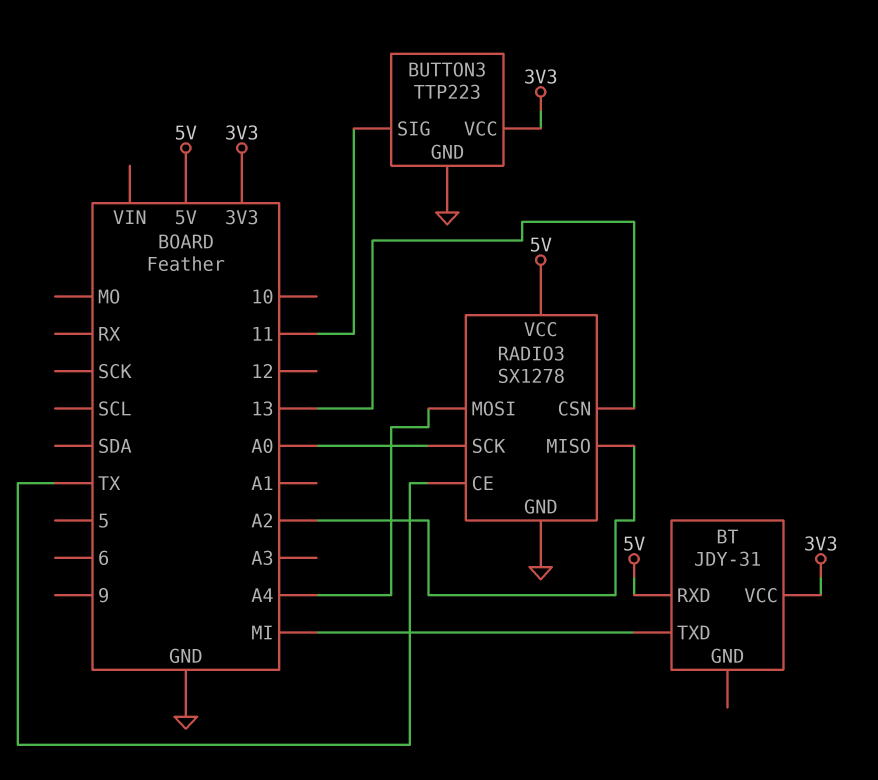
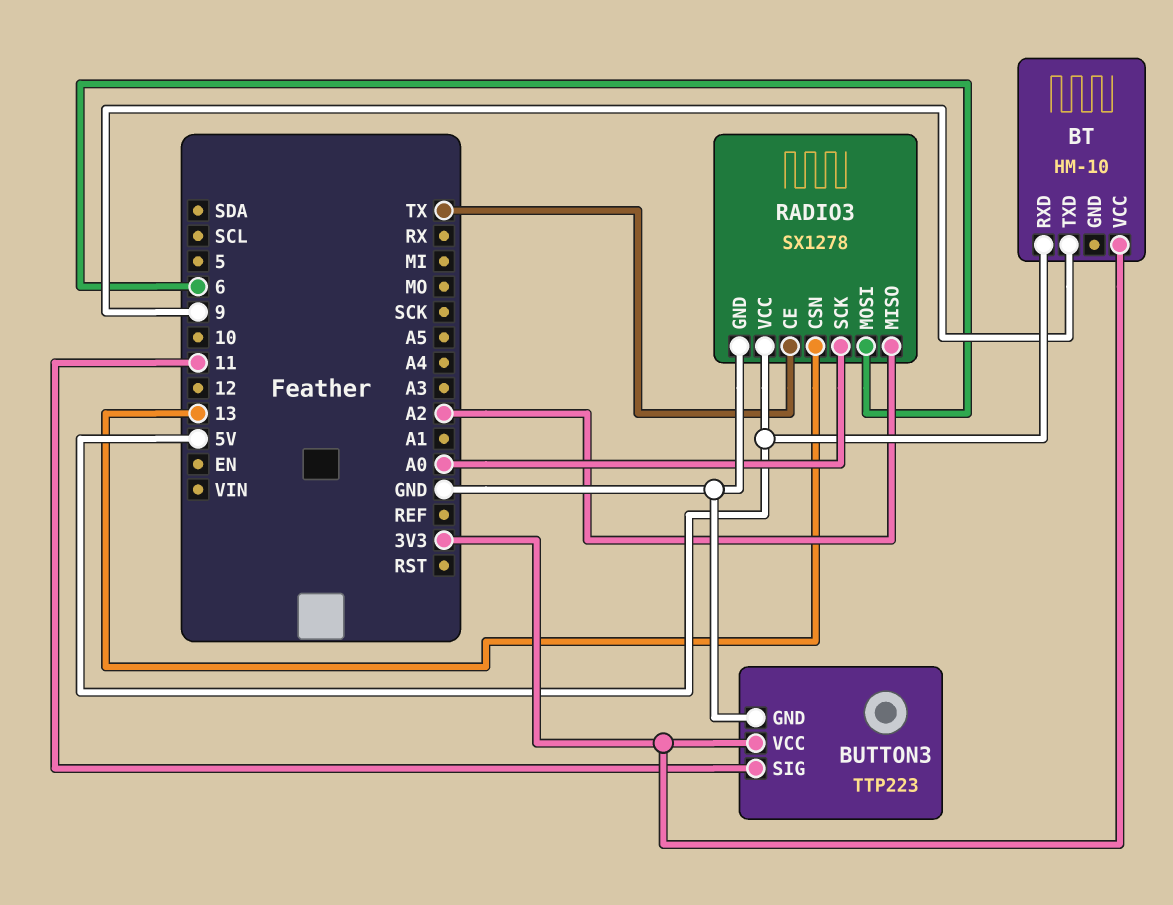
BT: JDY-31 -> HM-10
BT pin TXD: MI -> 9
RADIO3 pin MOSI: A4 -> 6

